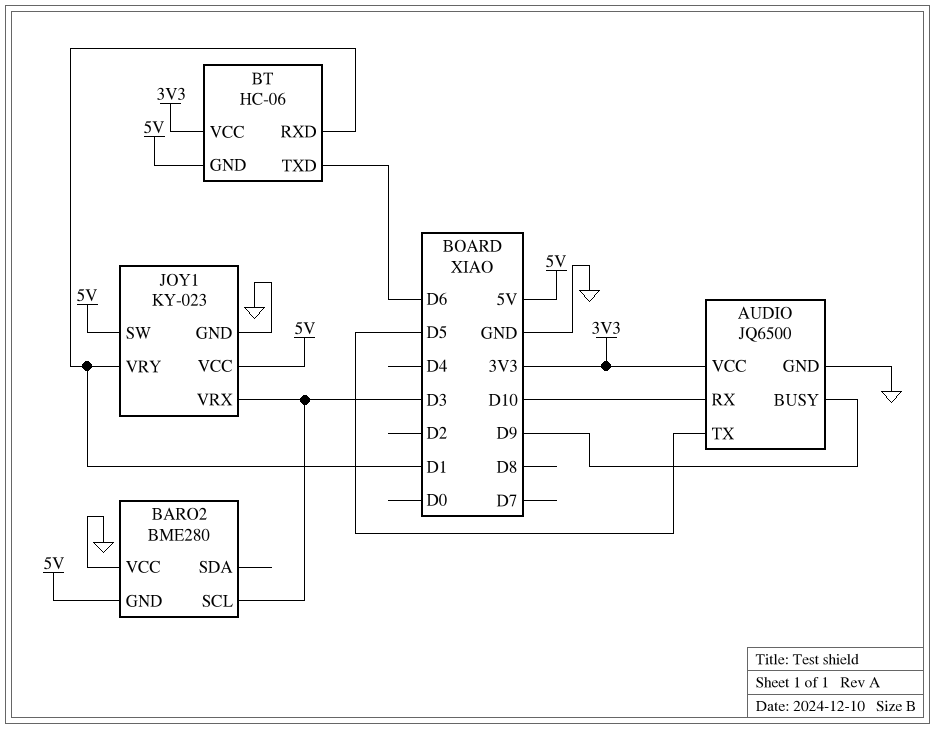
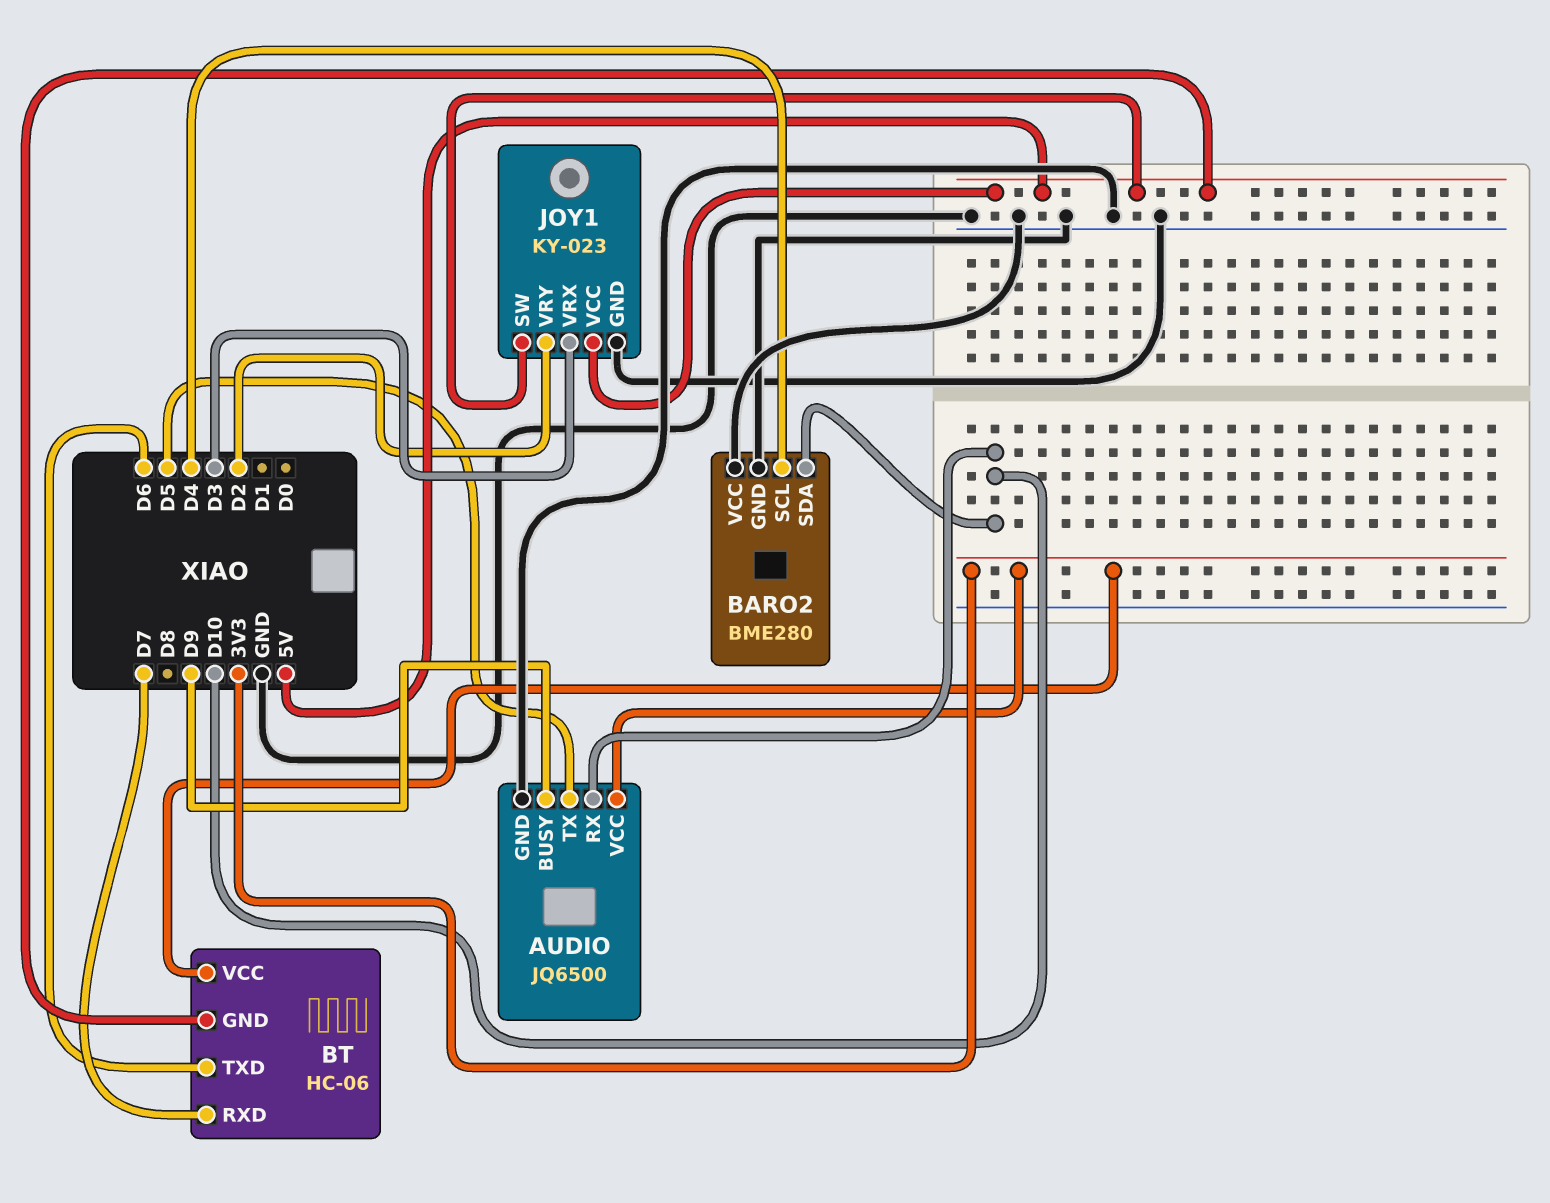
BARO2 pin GND: 5V -> GND
BARO2 pin SCL: D3 -> D4
BARO2 pin SDA: none -> D10
BT pin RXD: D1 -> D7
JOY1 pin VRY: D1 -> D2

